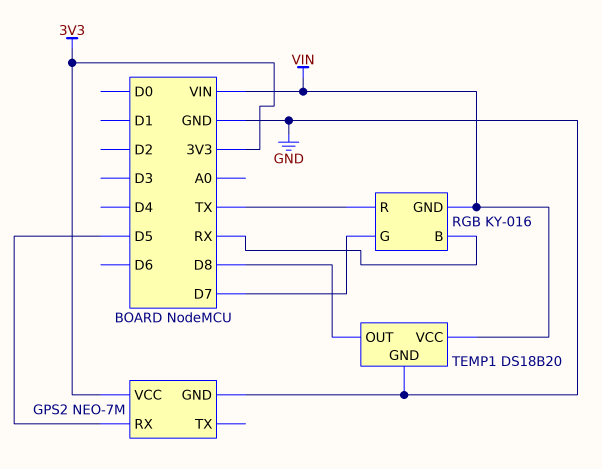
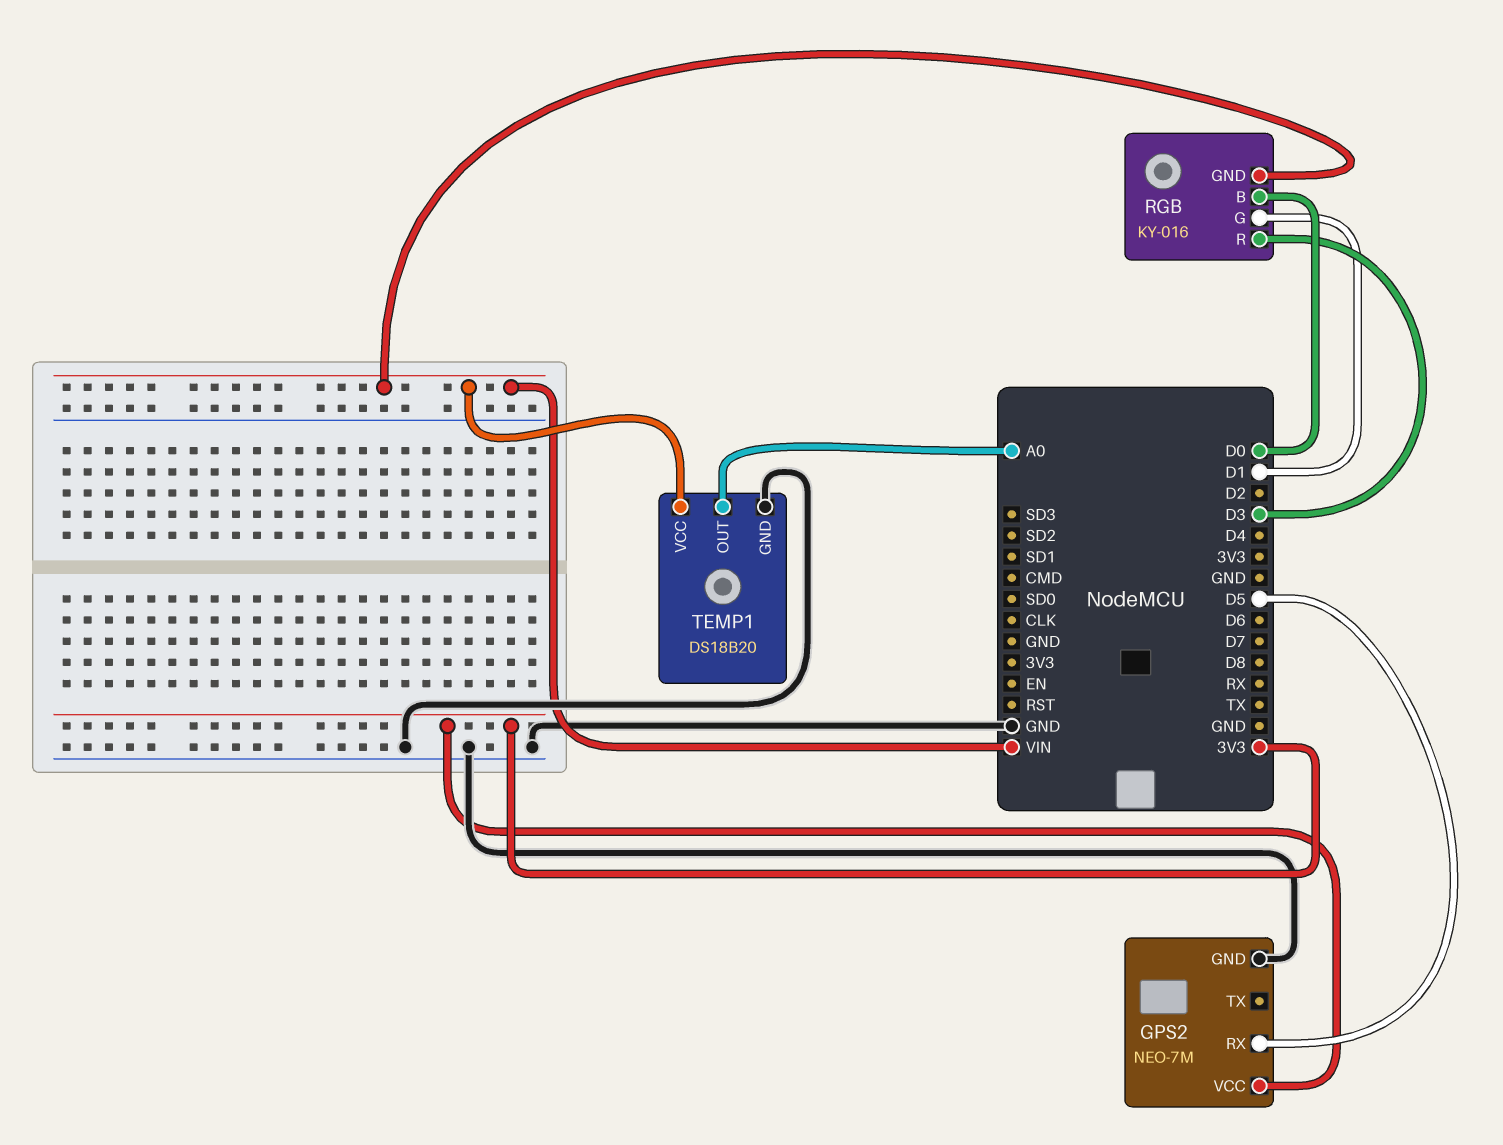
RGB pin B: RX -> D0
RGB pin G: D7 -> D1
RGB pin R: TX -> D3
TEMP1 pin OUT: D8 -> A0

